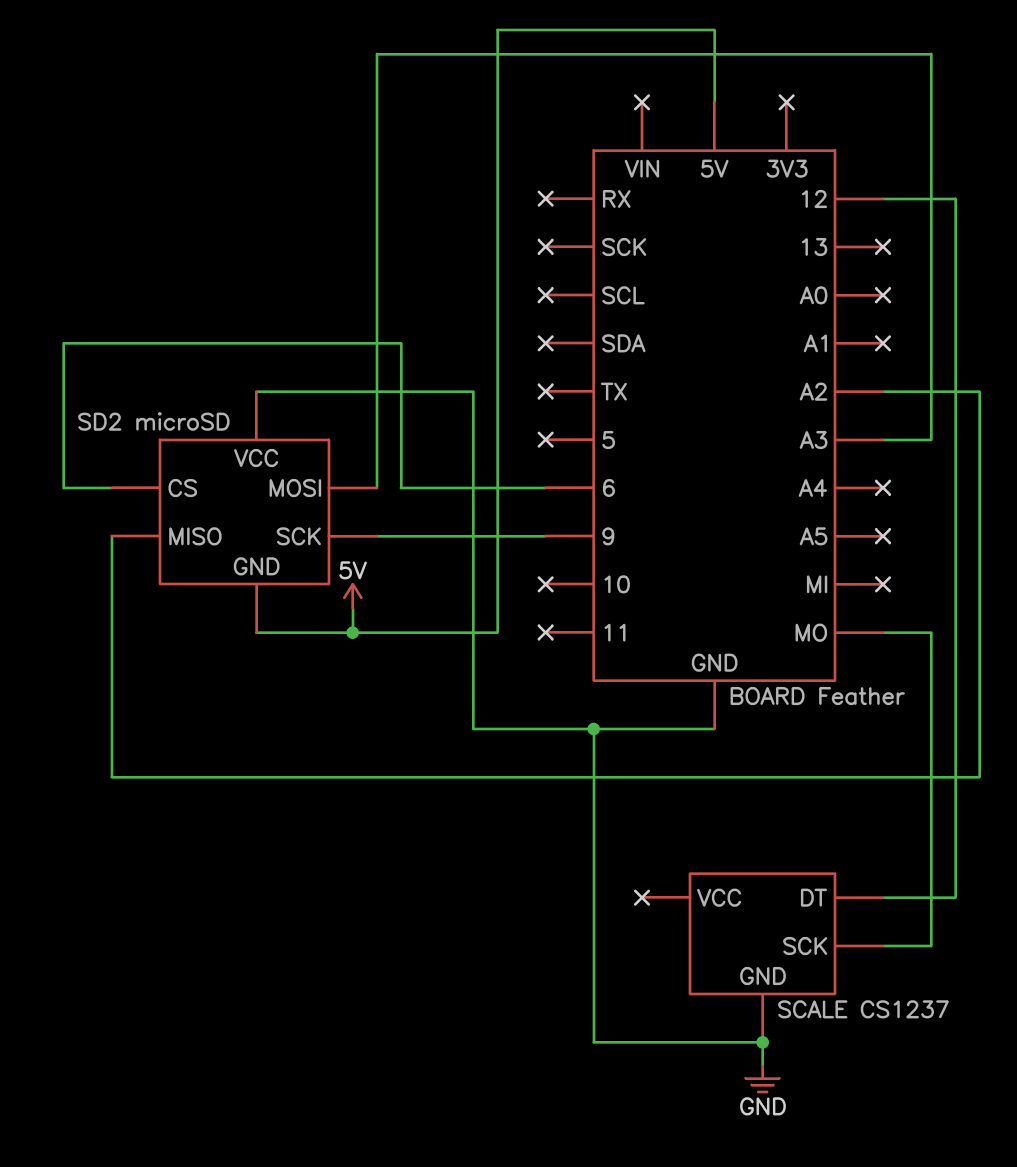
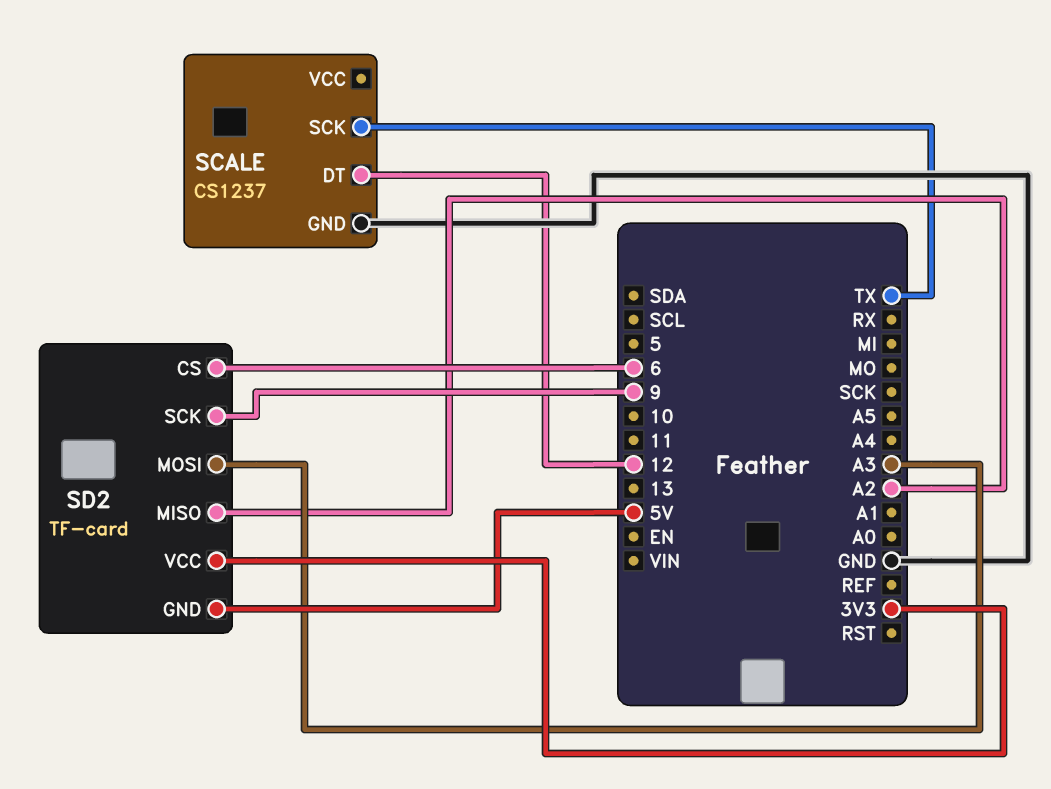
SCALE pin SCK: MO -> TX
SD2: microSD -> TF-card
SD2 pin VCC: GND -> 3V3

